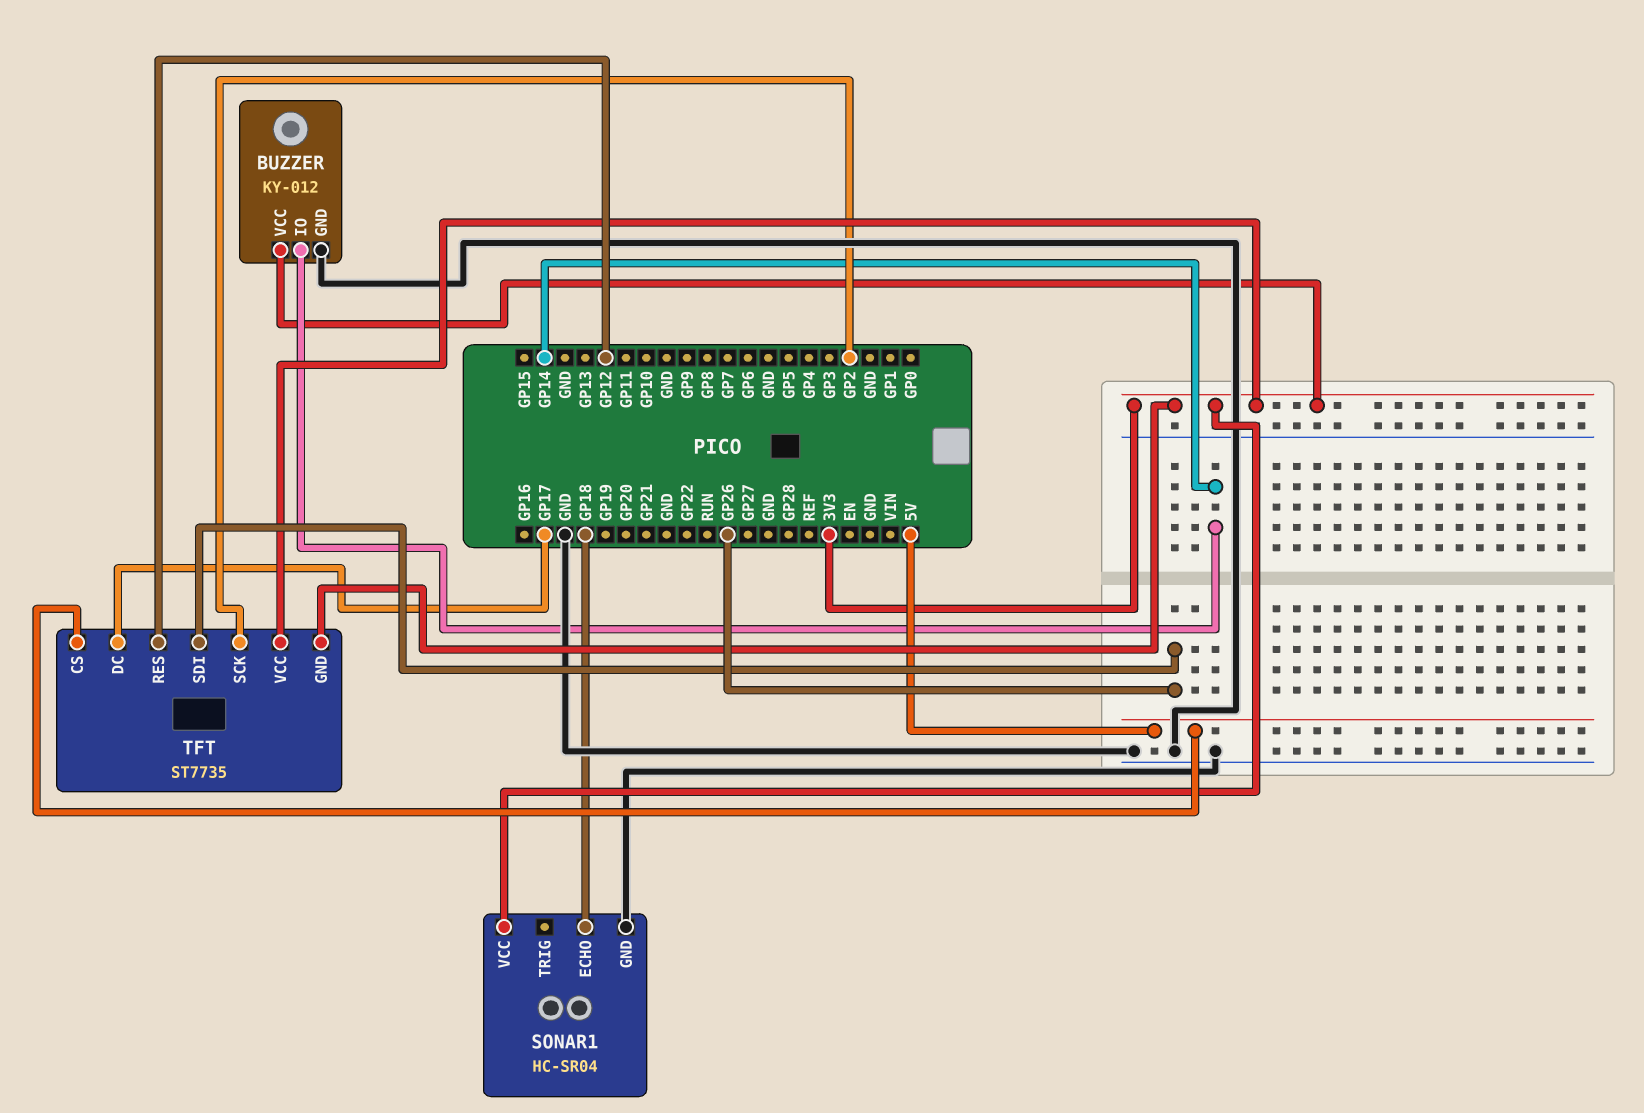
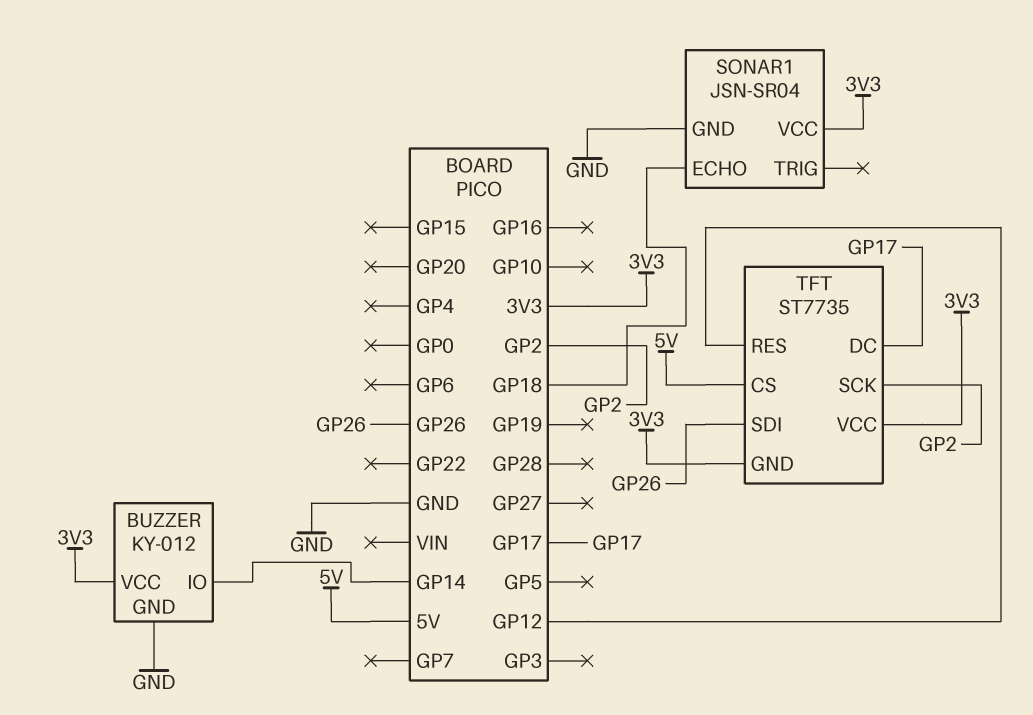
SONAR1: HC-SR04 -> JSN-SR04

